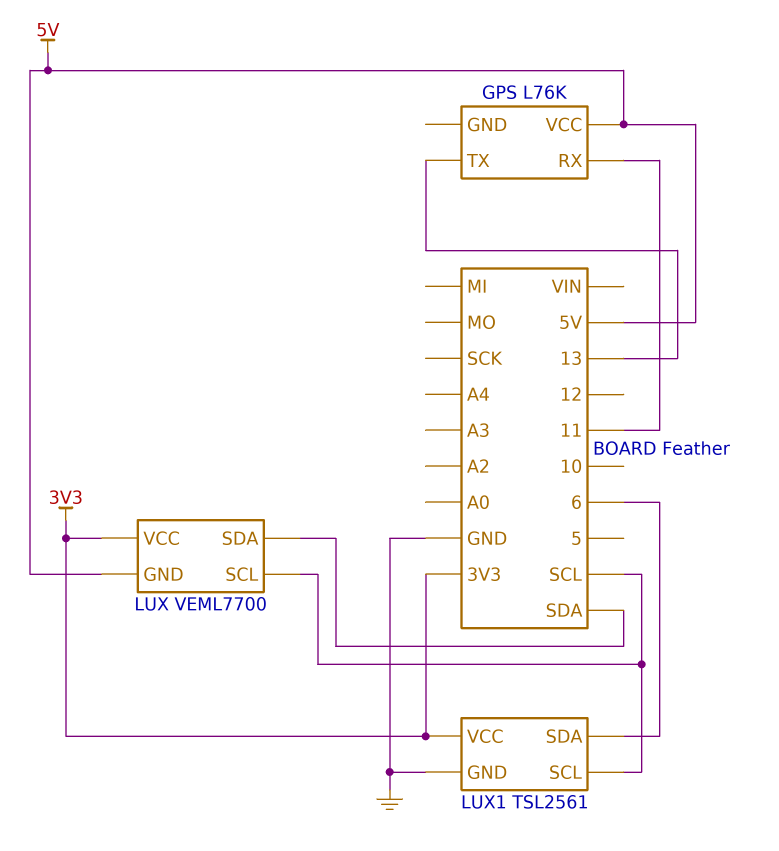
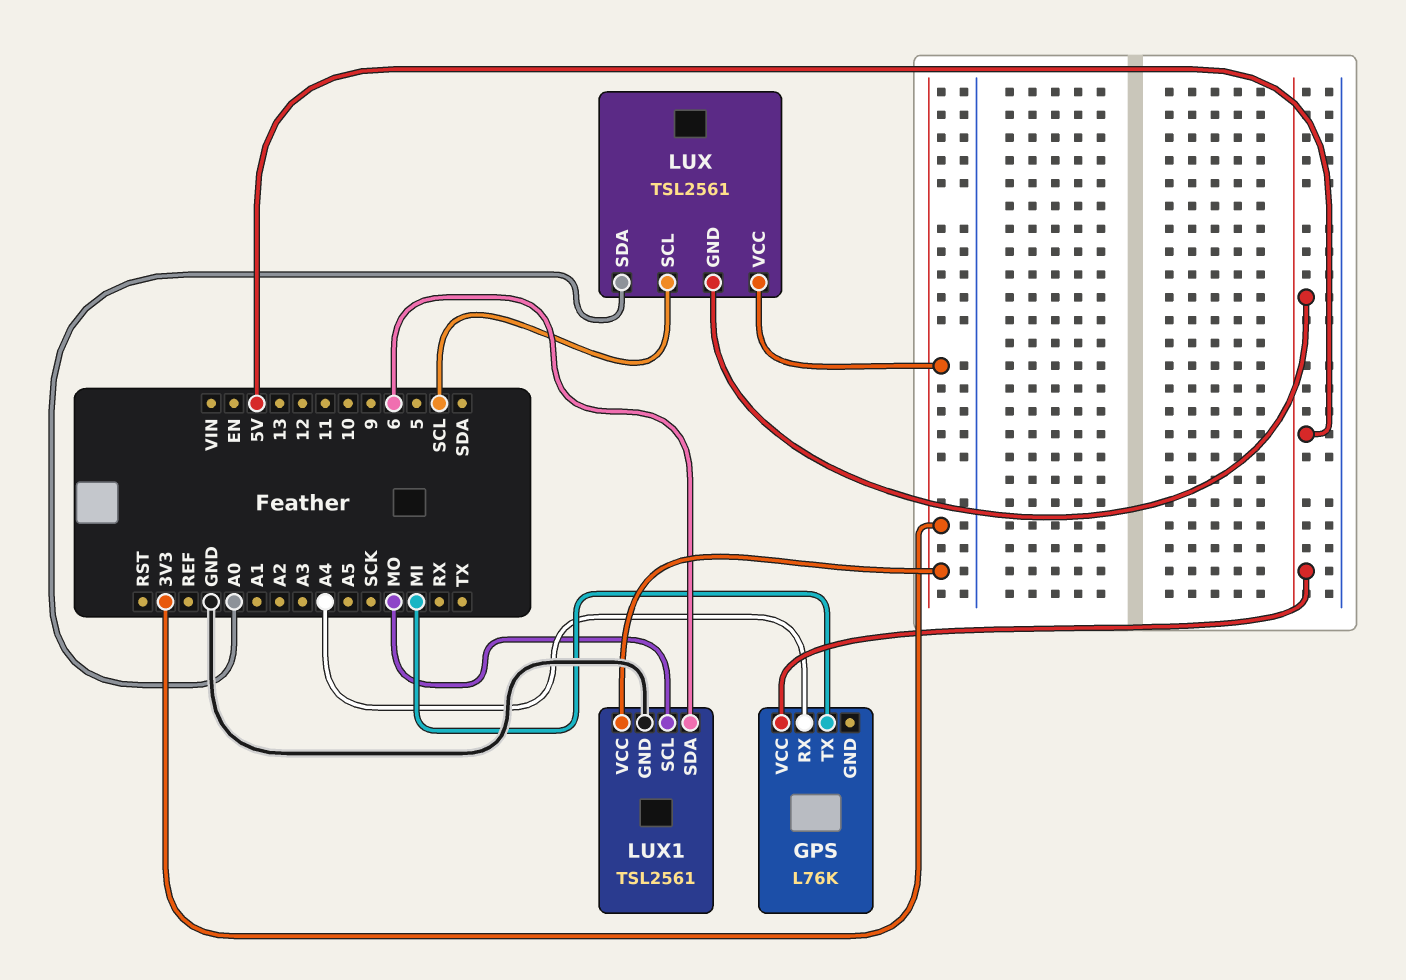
GPS pin RX: 11 -> A4
GPS pin TX: 13 -> MI
LUX: VEML7700 -> TSL2561
LUX pin SDA: SDA -> A0
LUX1 pin SCL: SCL -> MO

